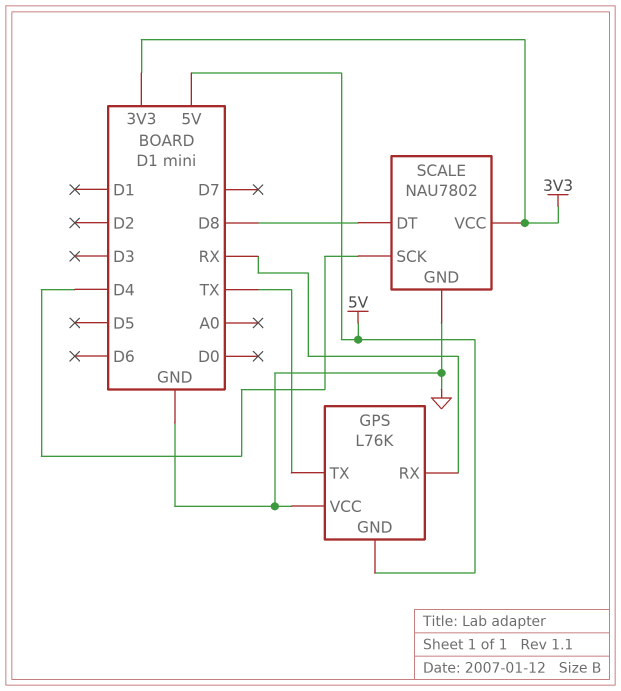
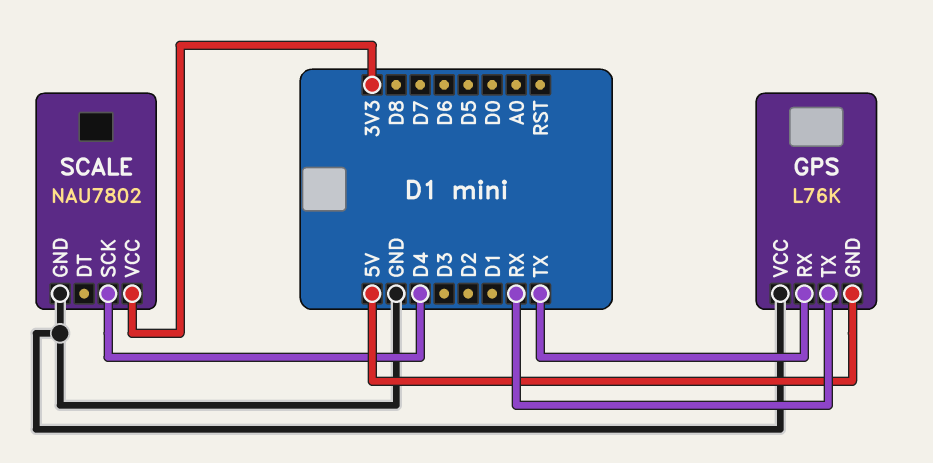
GPS pin RX: RX -> TX
GPS pin TX: TX -> RX
SCALE pin DT: D8 -> none

